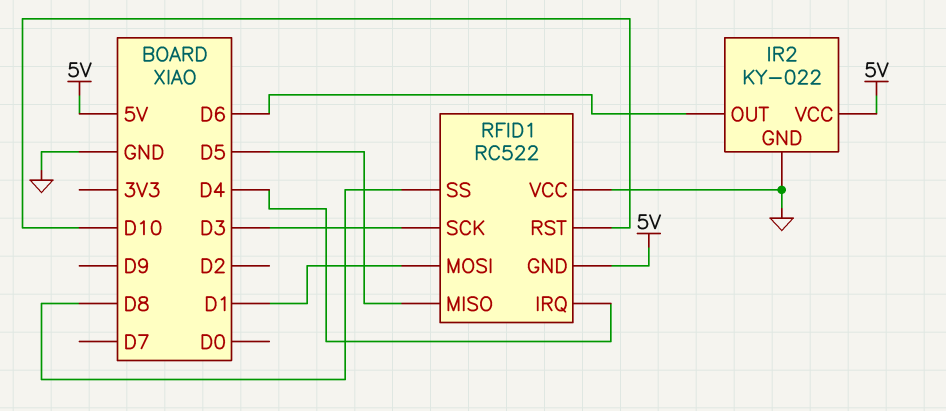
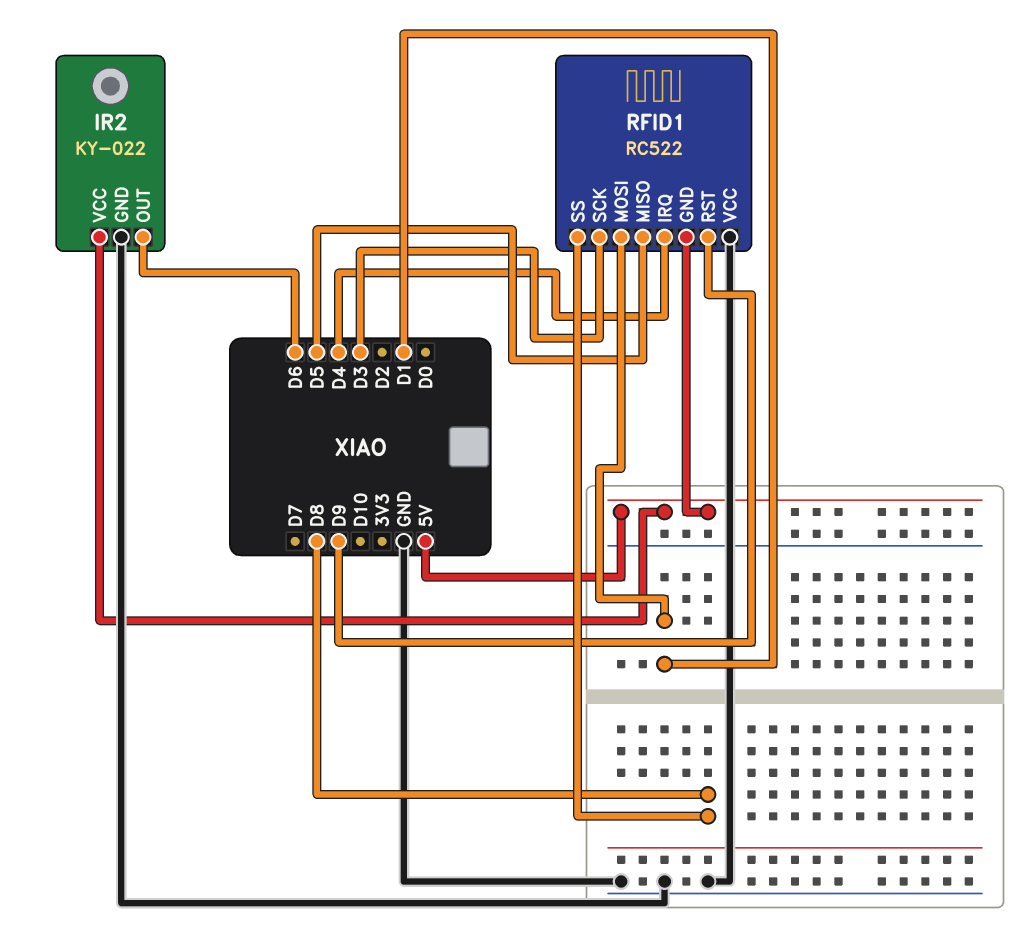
RFID1 pin RST: D10 -> D9

